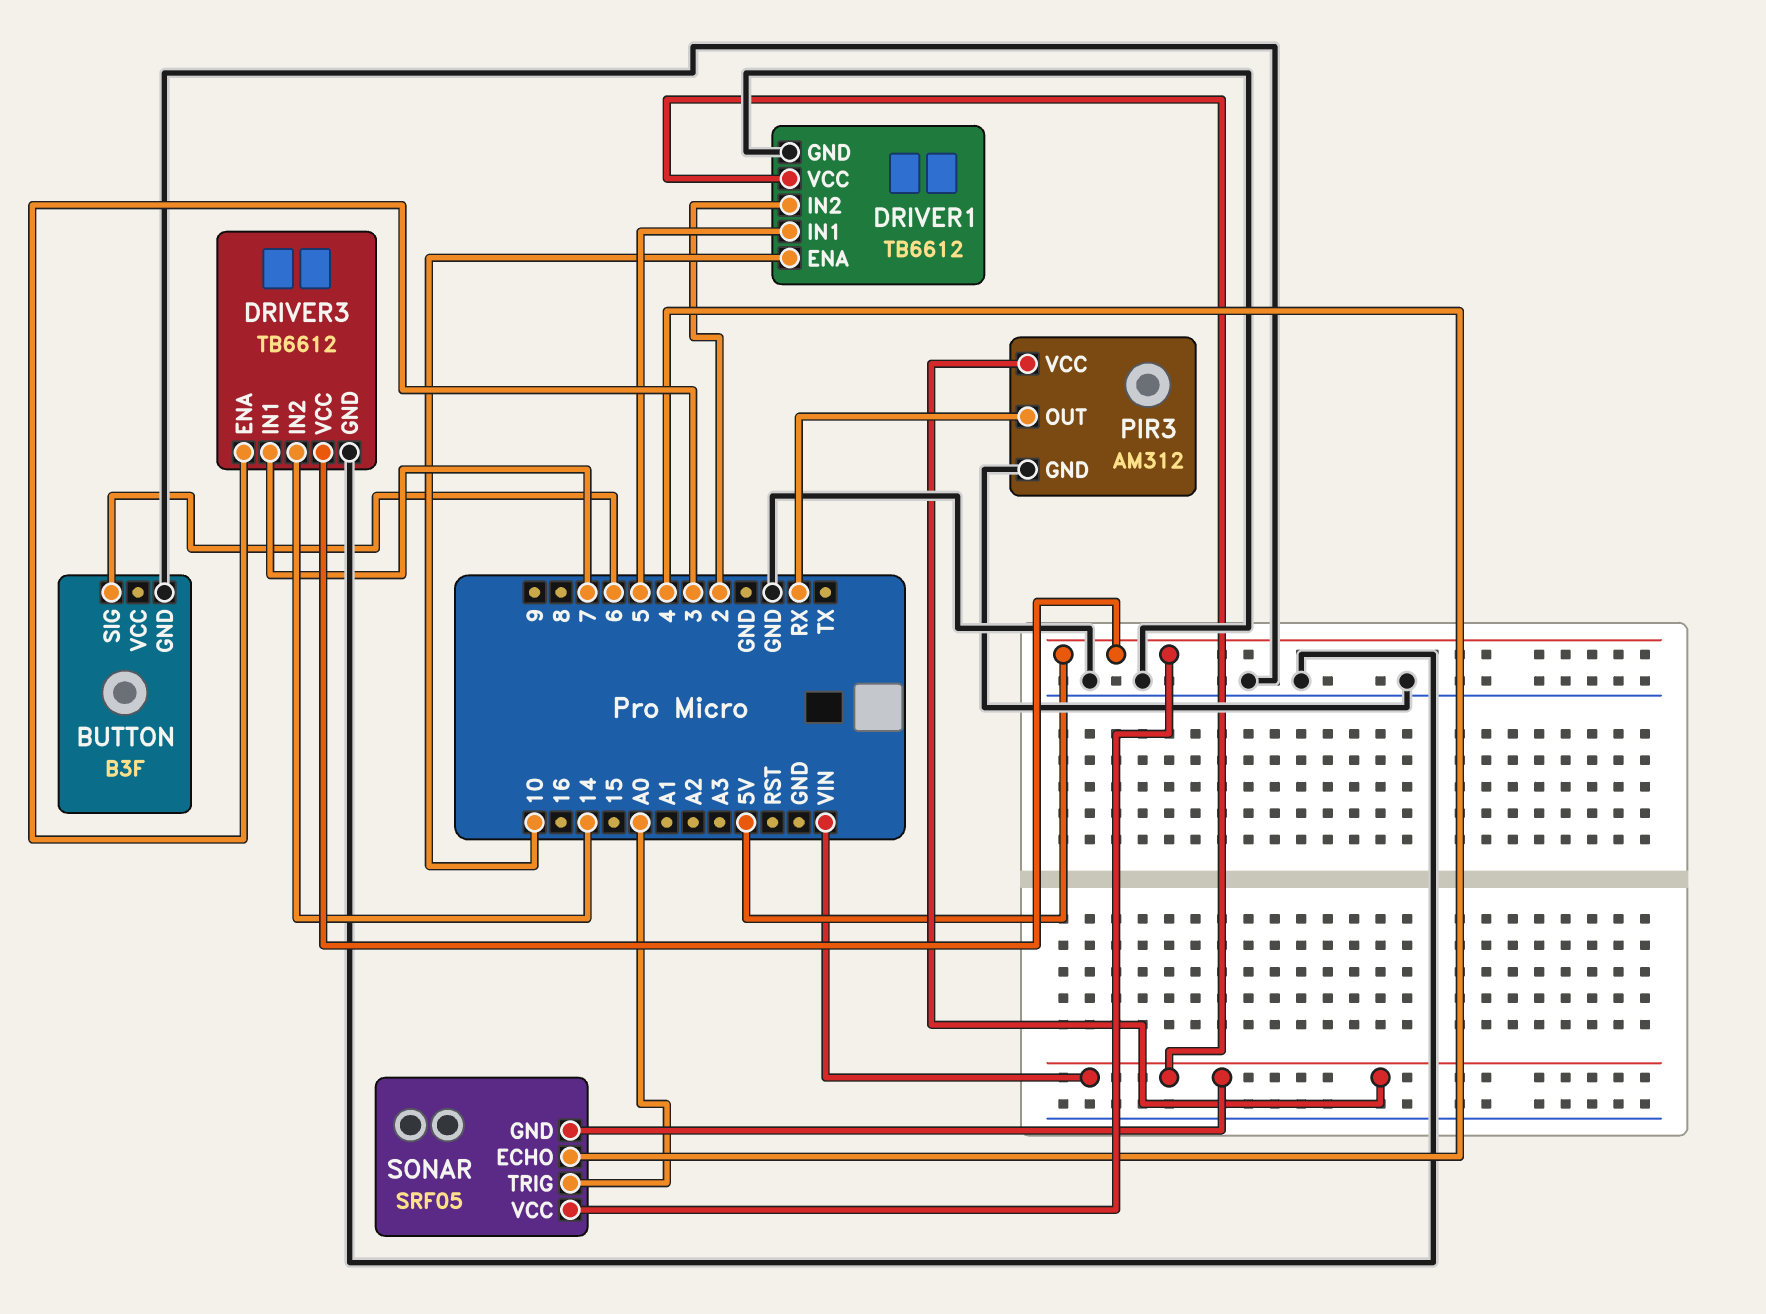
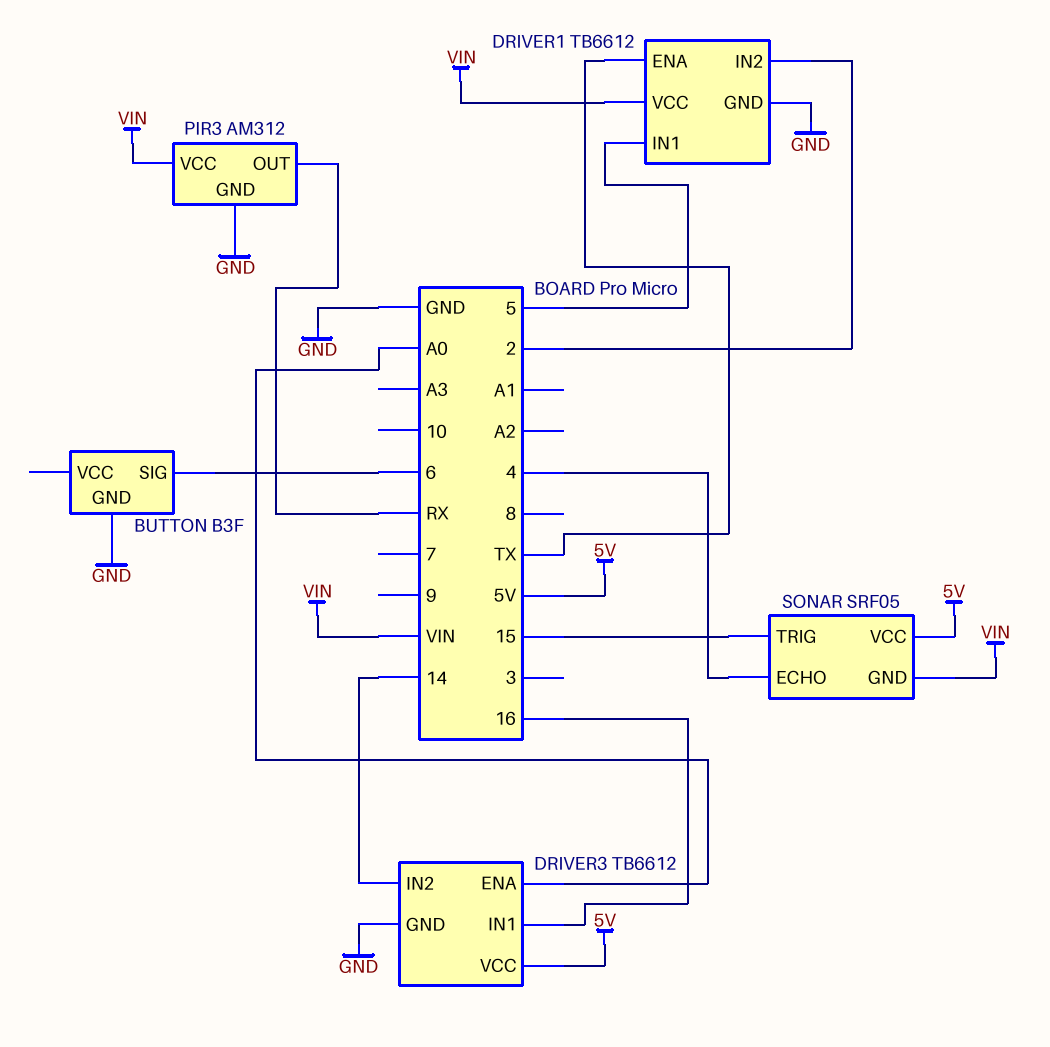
DRIVER1 pin ENA: 10 -> TX
DRIVER3 pin ENA: 3 -> A0
DRIVER3 pin IN1: 7 -> 16
SONAR pin TRIG: A0 -> 15

